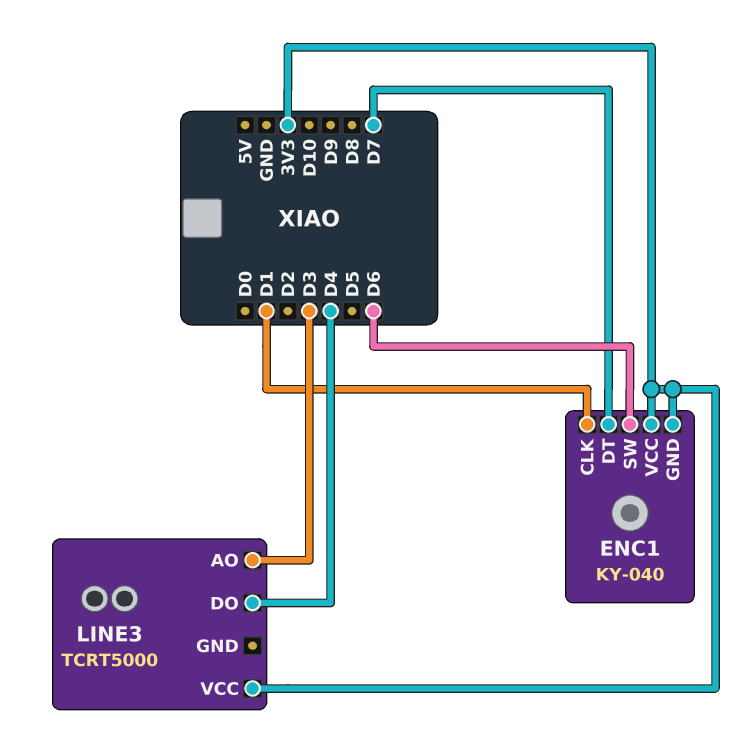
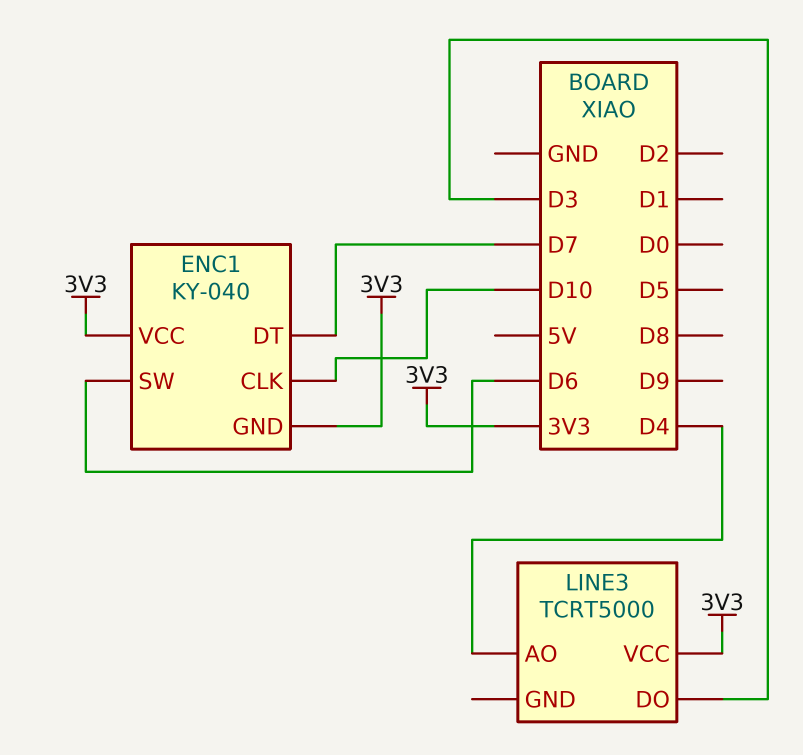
ENC1 pin CLK: D1 -> D10
LINE3 pin AO: D3 -> D4
LINE3 pin DO: D4 -> D3

